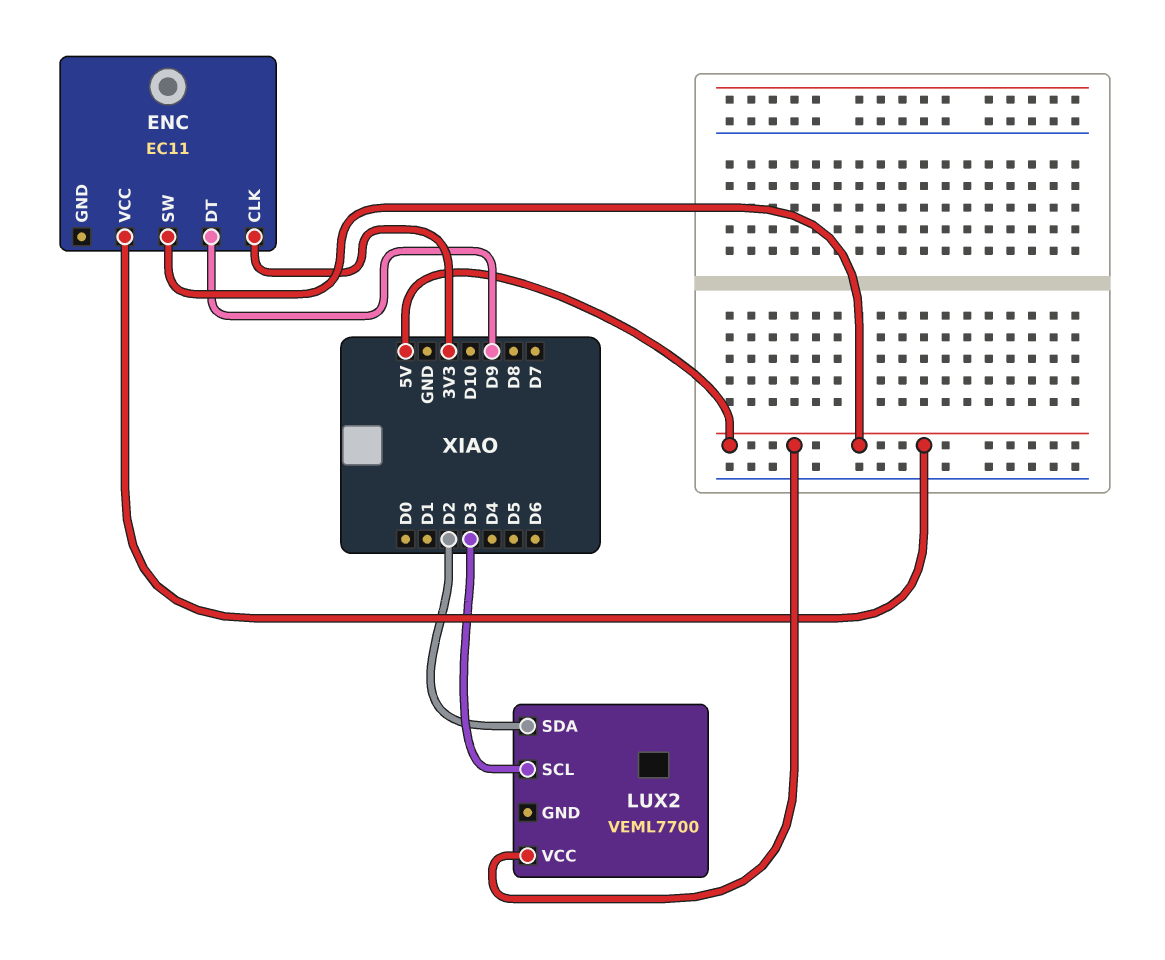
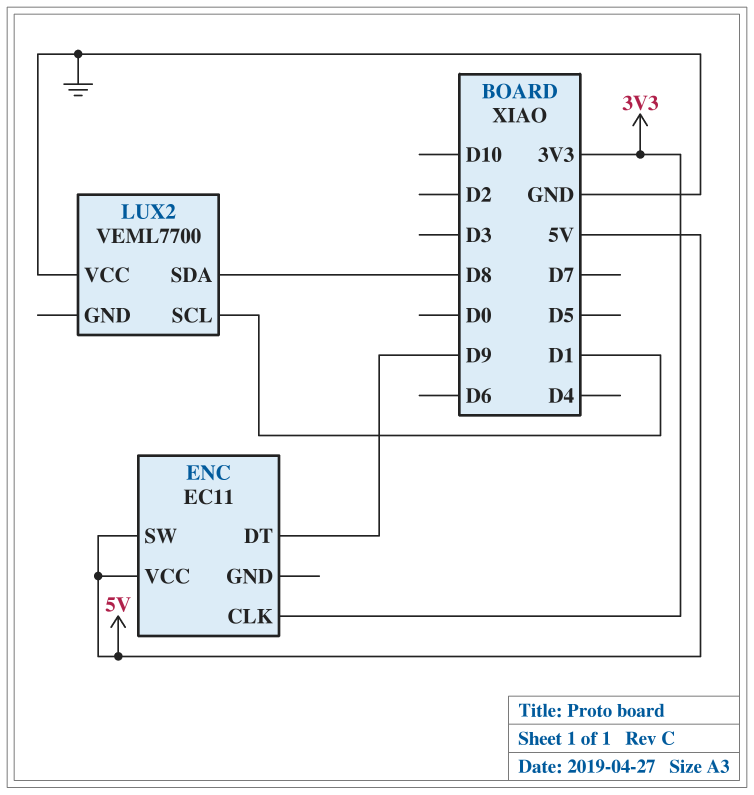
LUX2 pin SCL: D3 -> D1
LUX2 pin SDA: D2 -> D8
LUX2 pin VCC: 5V -> GND

